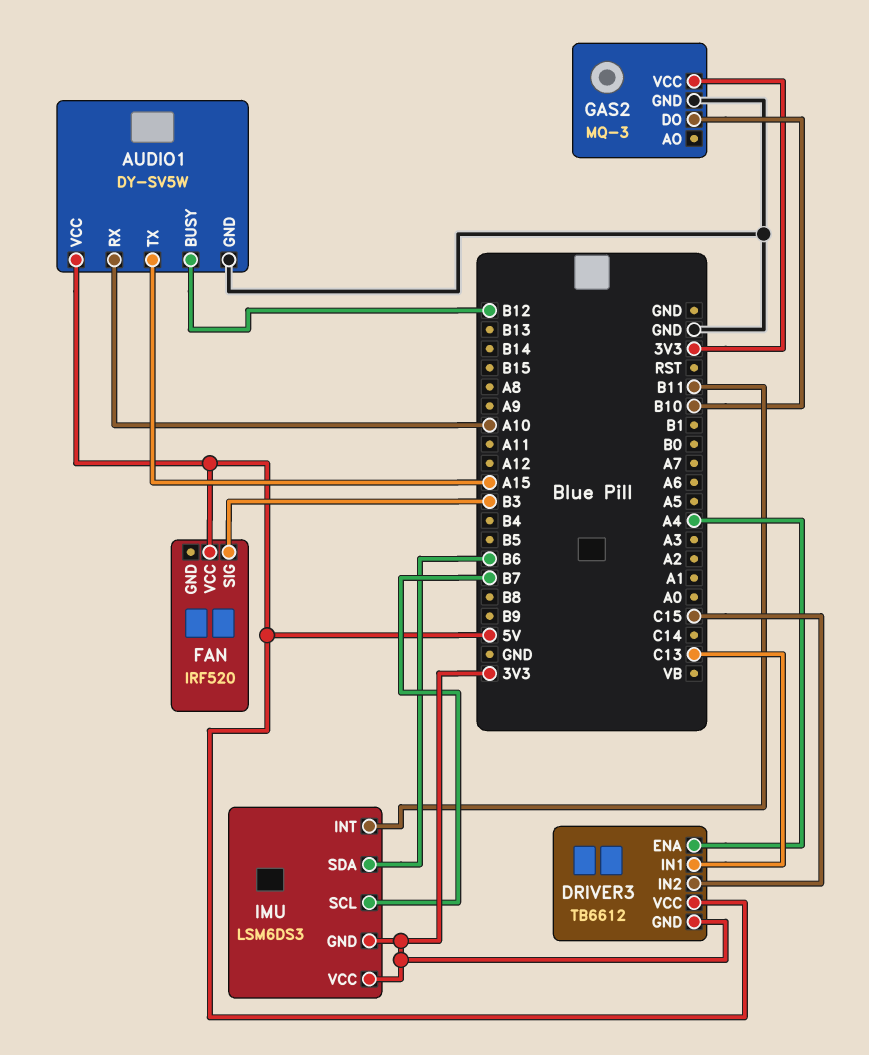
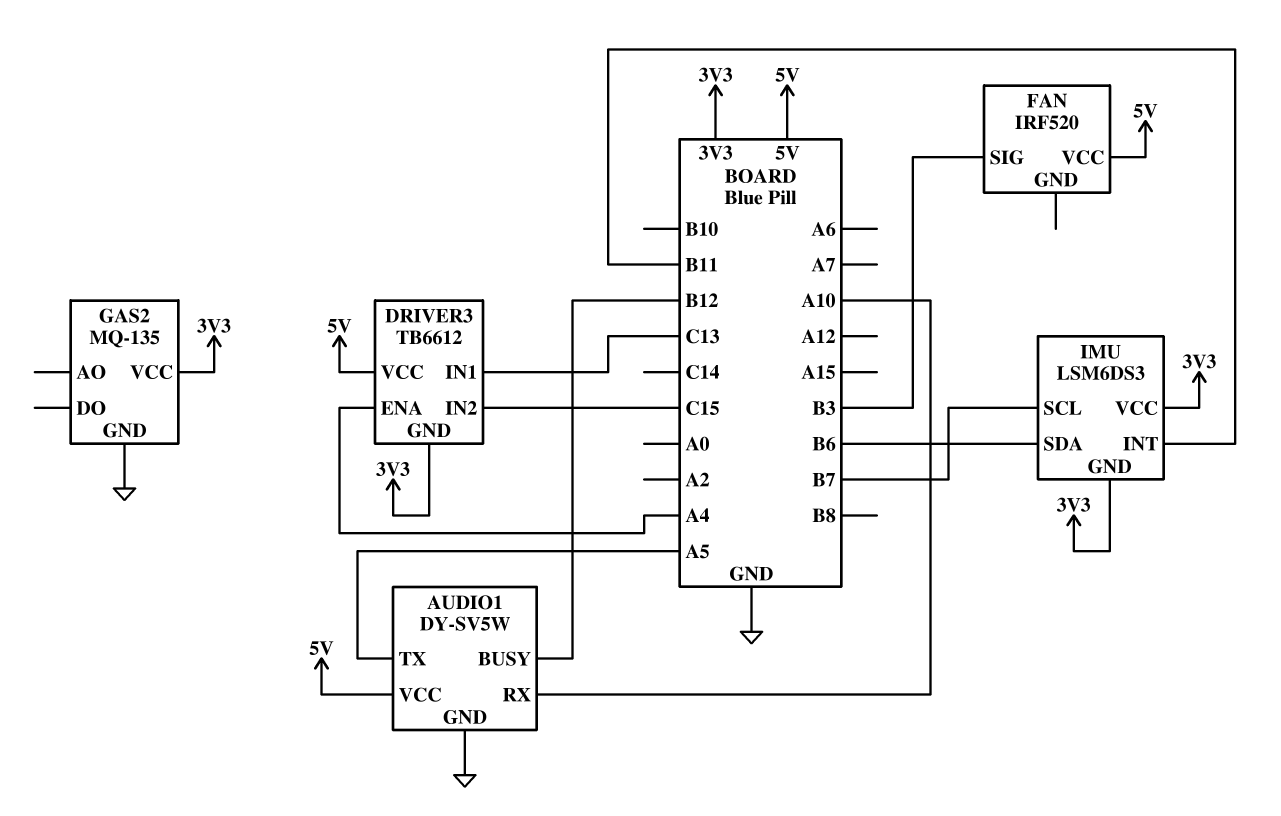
AUDIO1 pin TX: A15 -> A5
GAS2: MQ-3 -> MQ-135
GAS2 pin DO: B10 -> none

